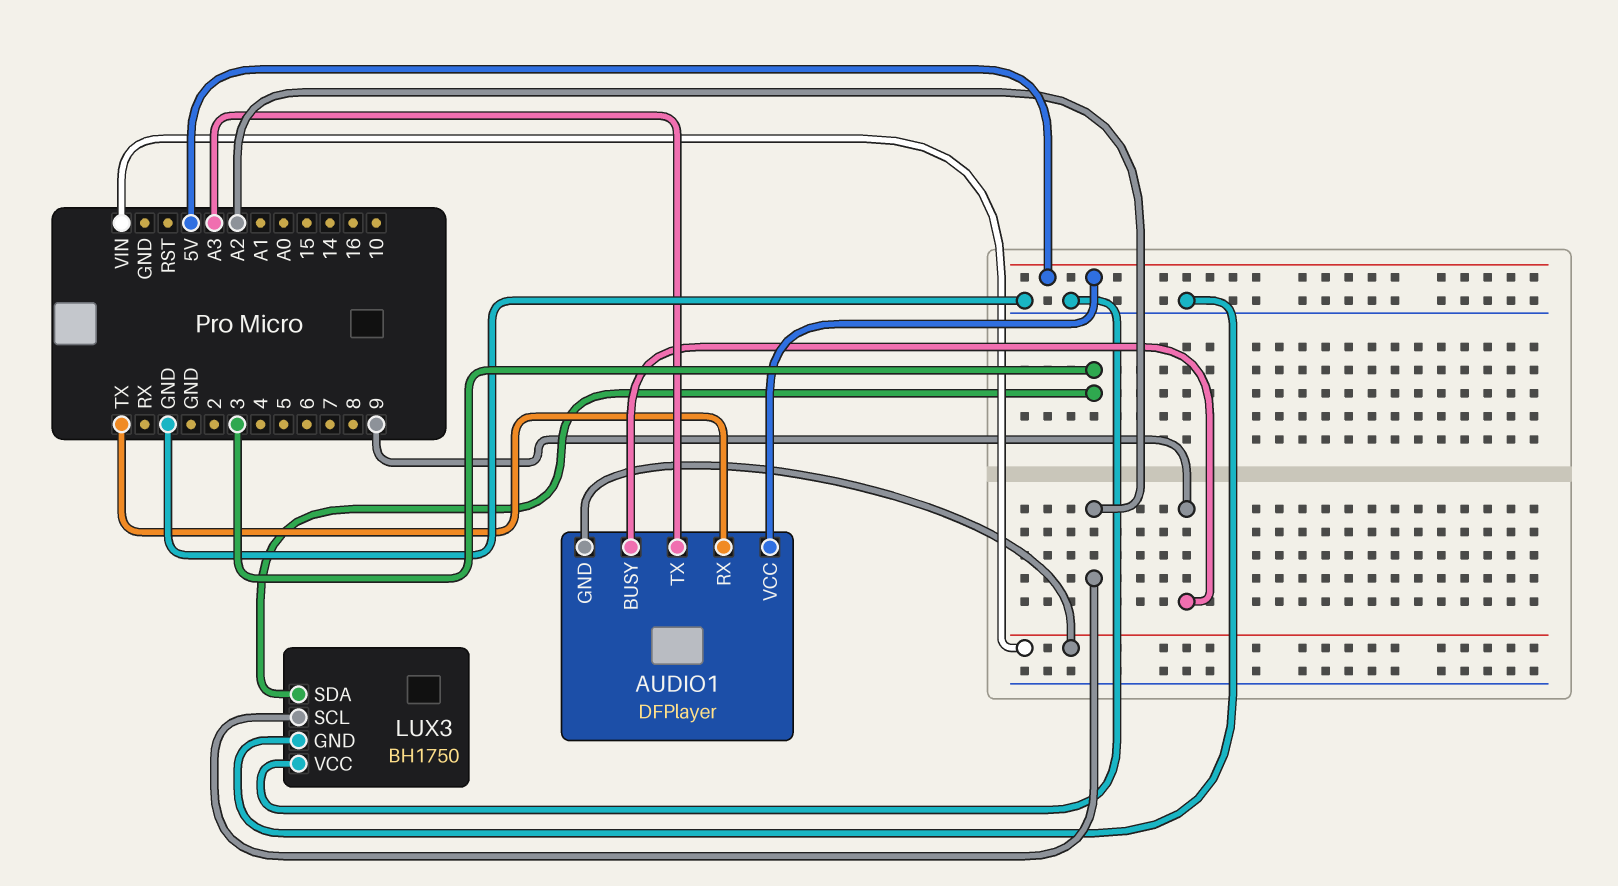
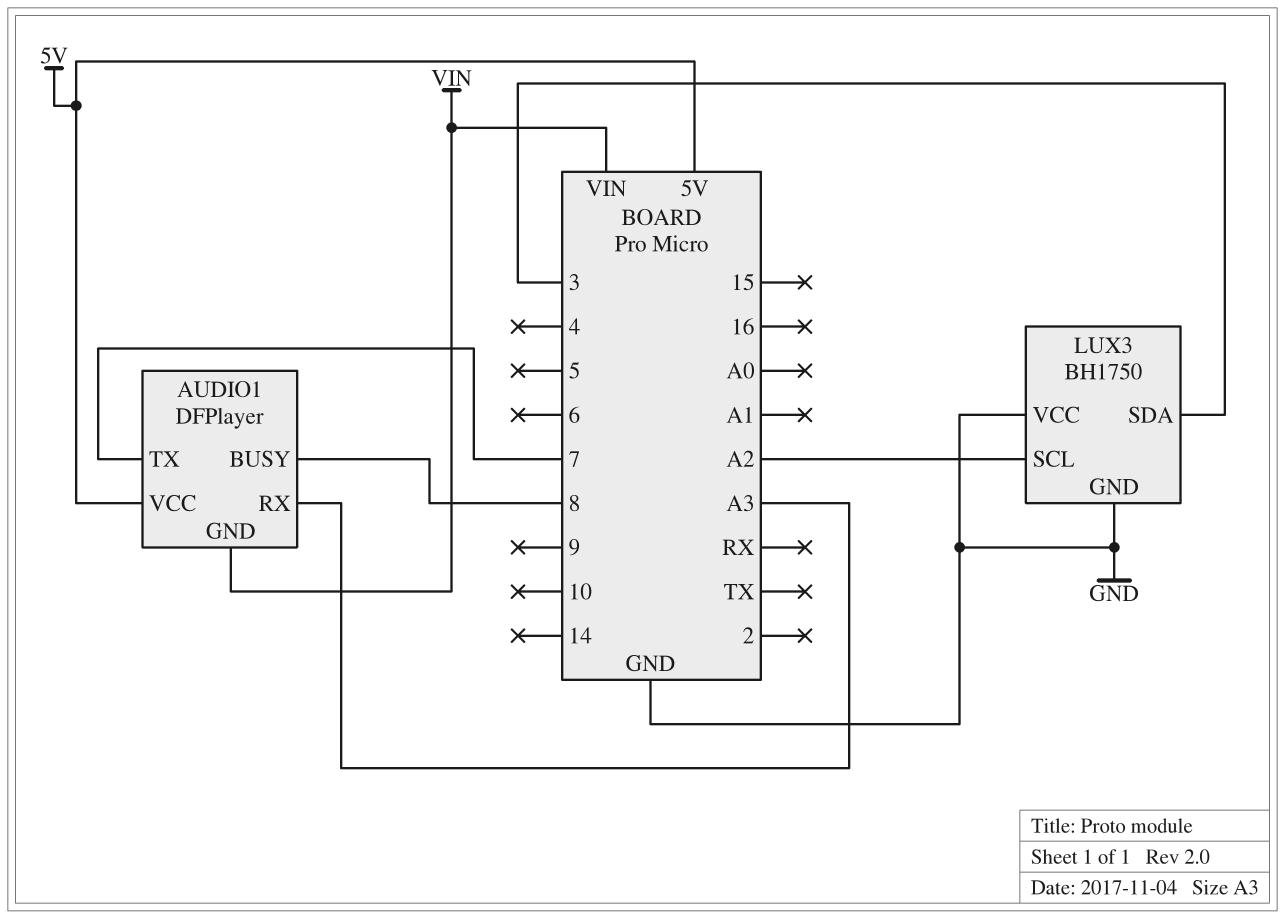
AUDIO1 pin BUSY: 9 -> 8
AUDIO1 pin RX: TX -> A3
AUDIO1 pin TX: A3 -> 7

